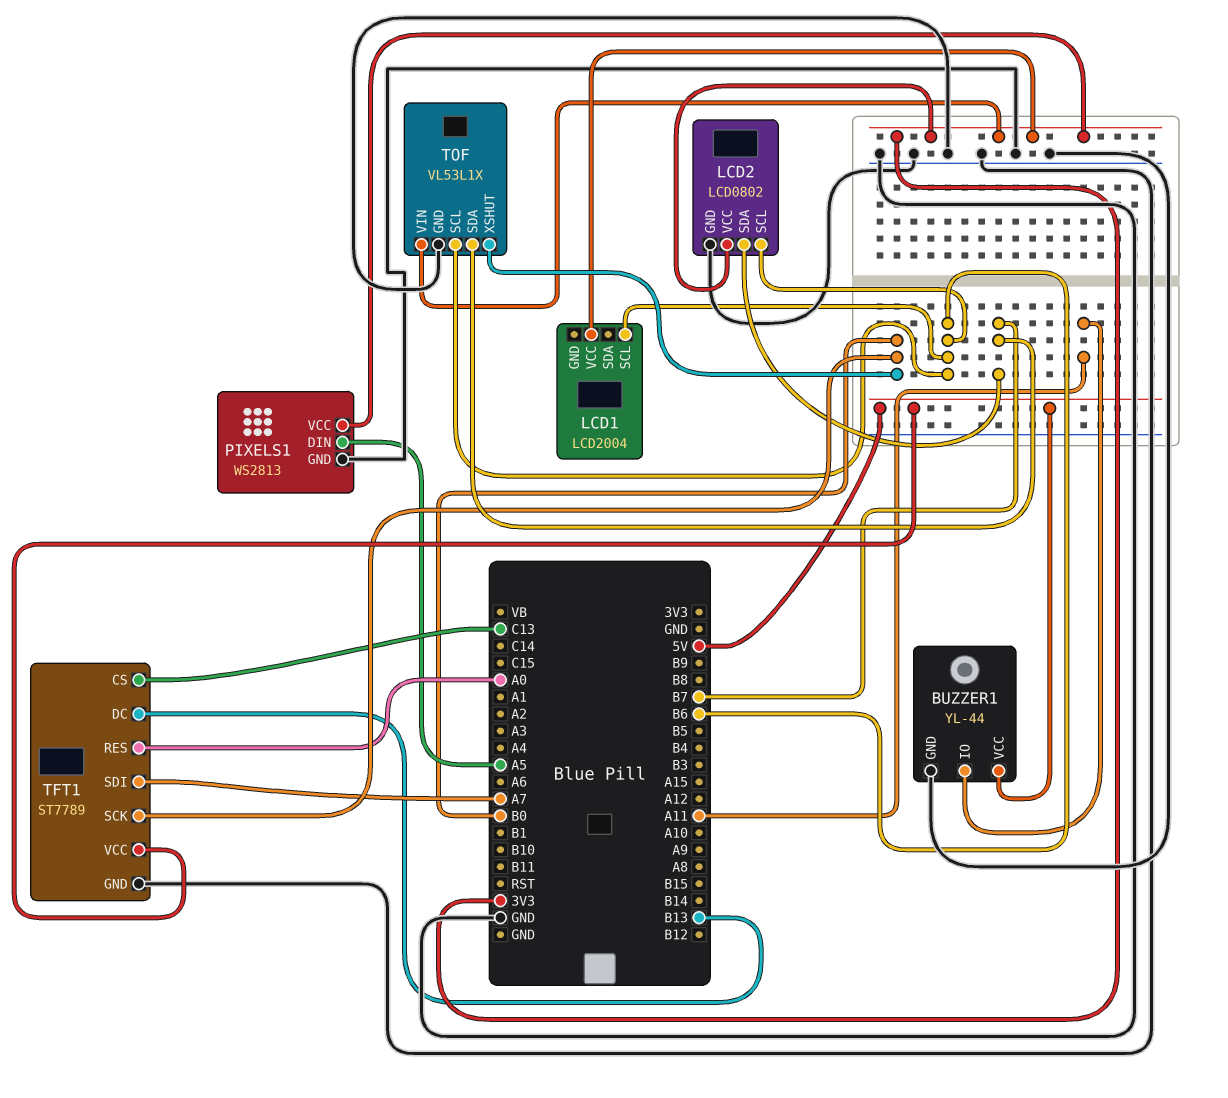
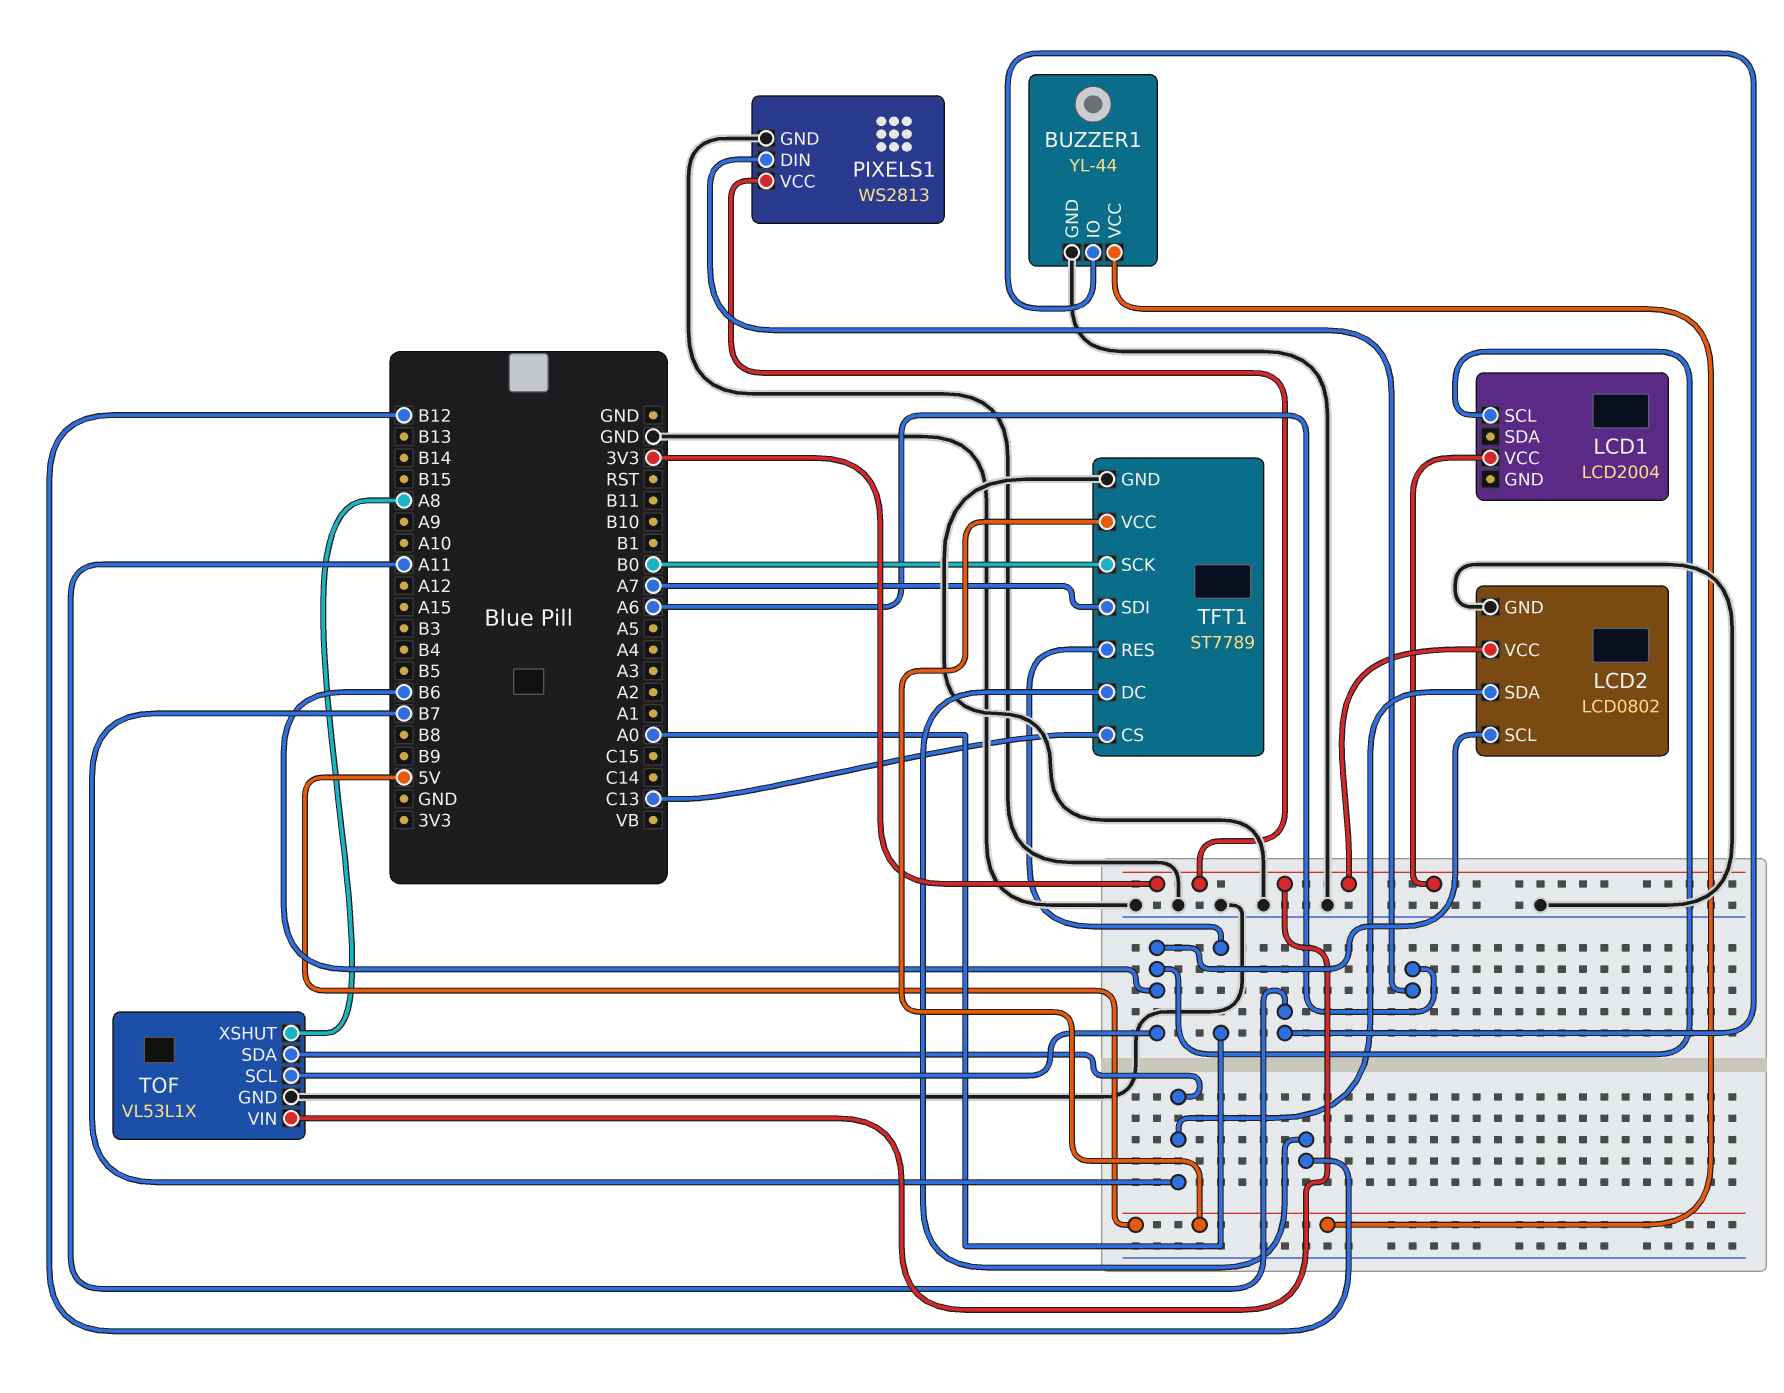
PIXELS1 pin DIN: A5 -> A6
TFT1 pin DC: B13 -> B12
TOF pin XSHUT: B0 -> A8

